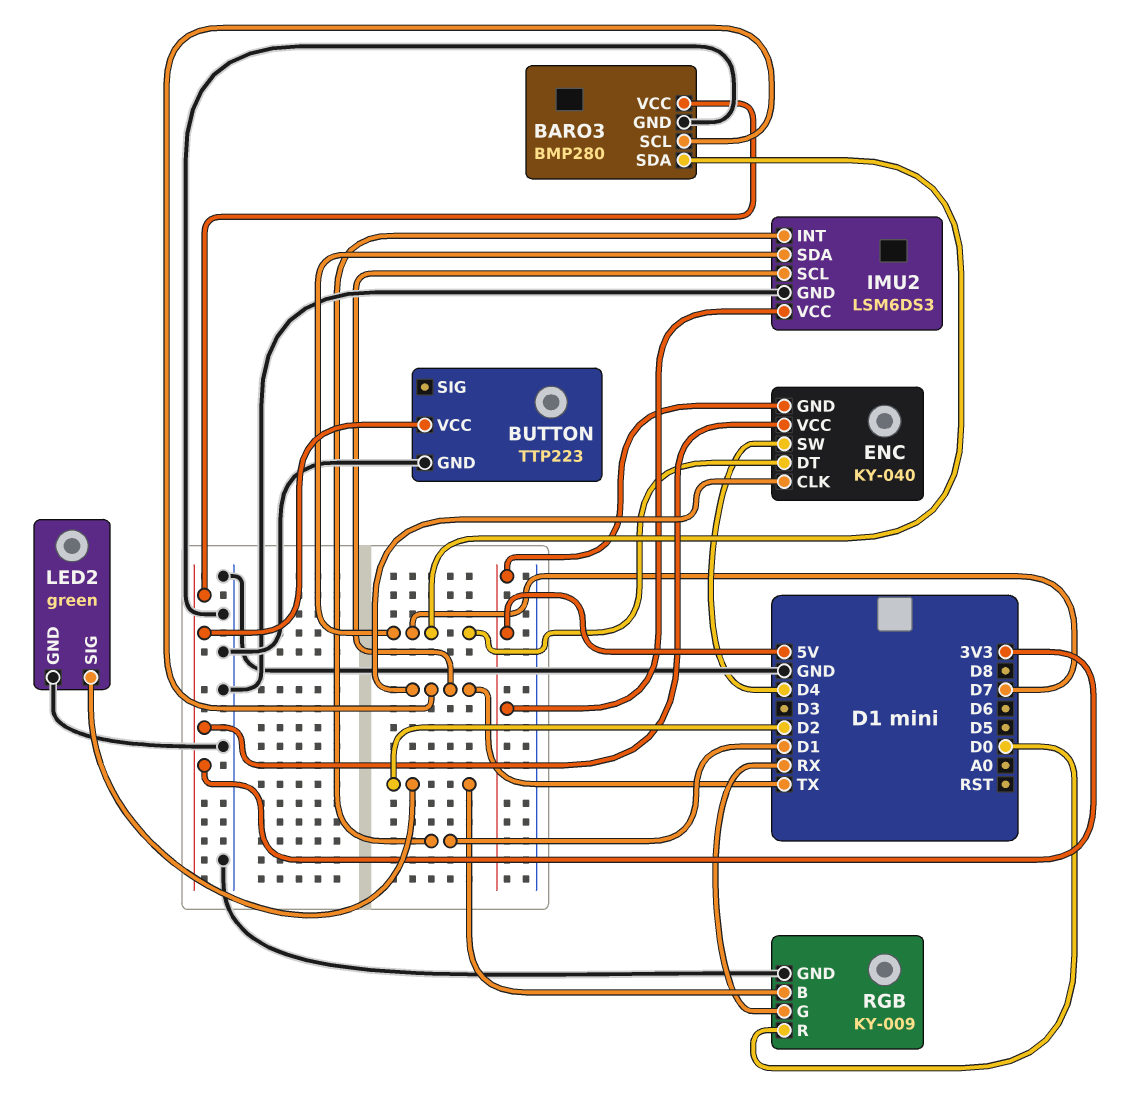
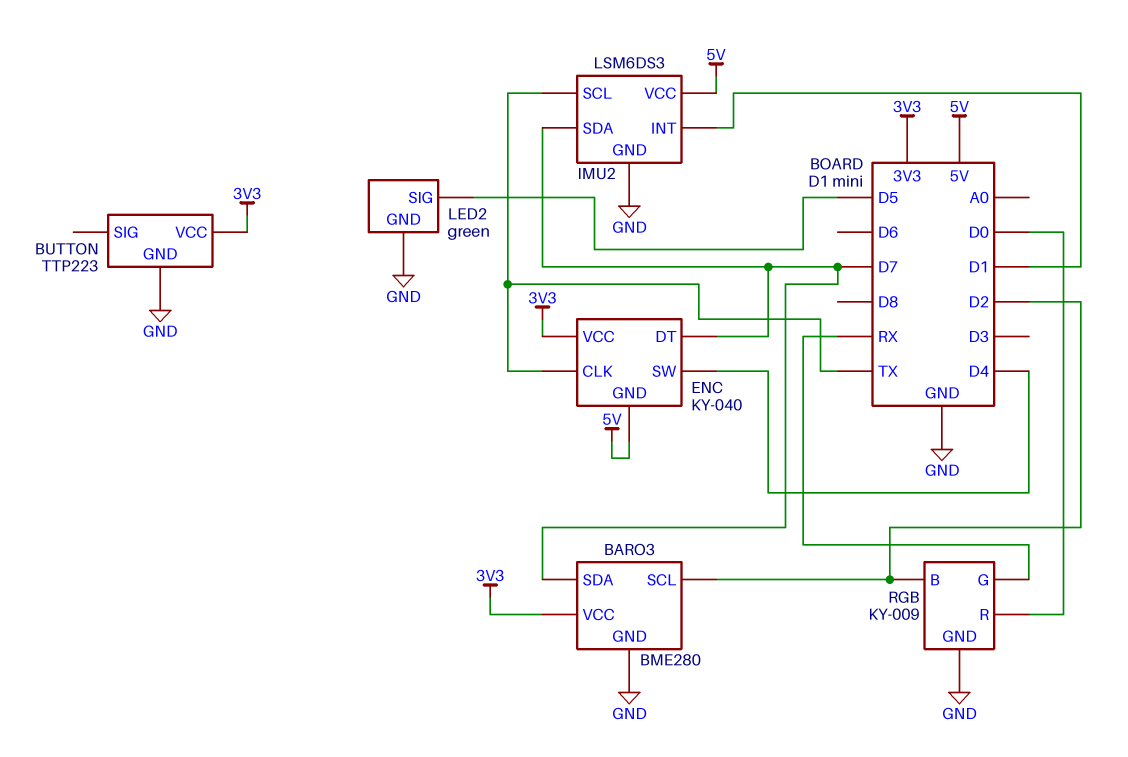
BARO3: BMP280 -> BME280
BARO3 pin SCL: TX -> D2
LED2 pin SIG: D2 -> D5

